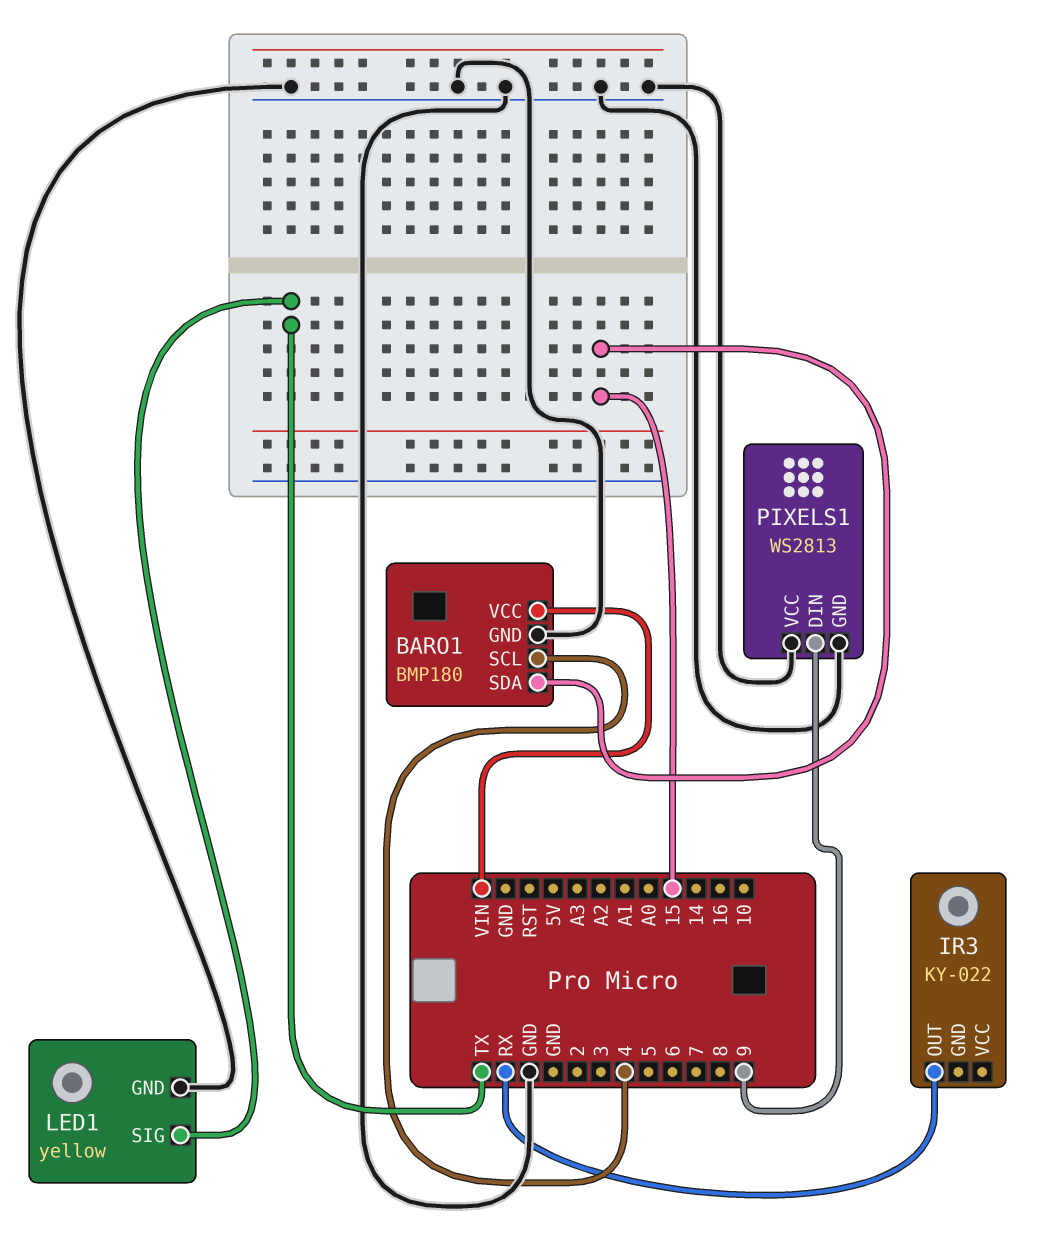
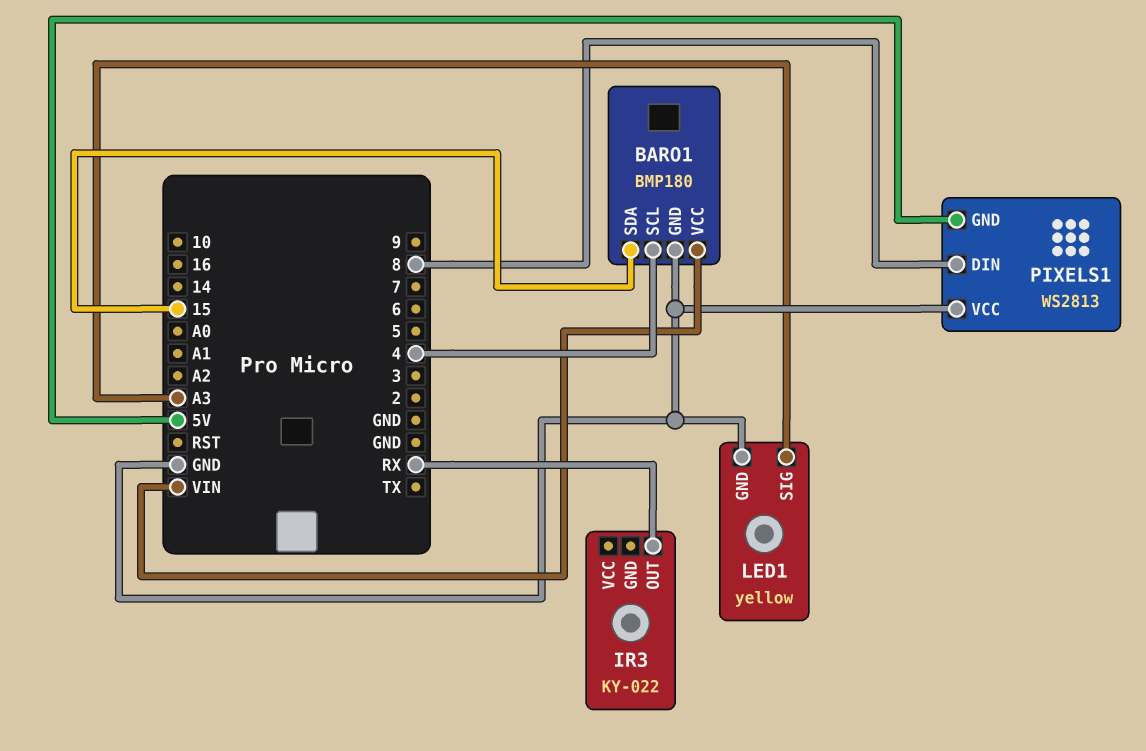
LED1 pin SIG: TX -> A3
PIXELS1 pin DIN: 9 -> 8
PIXELS1 pin GND: GND -> 5V

